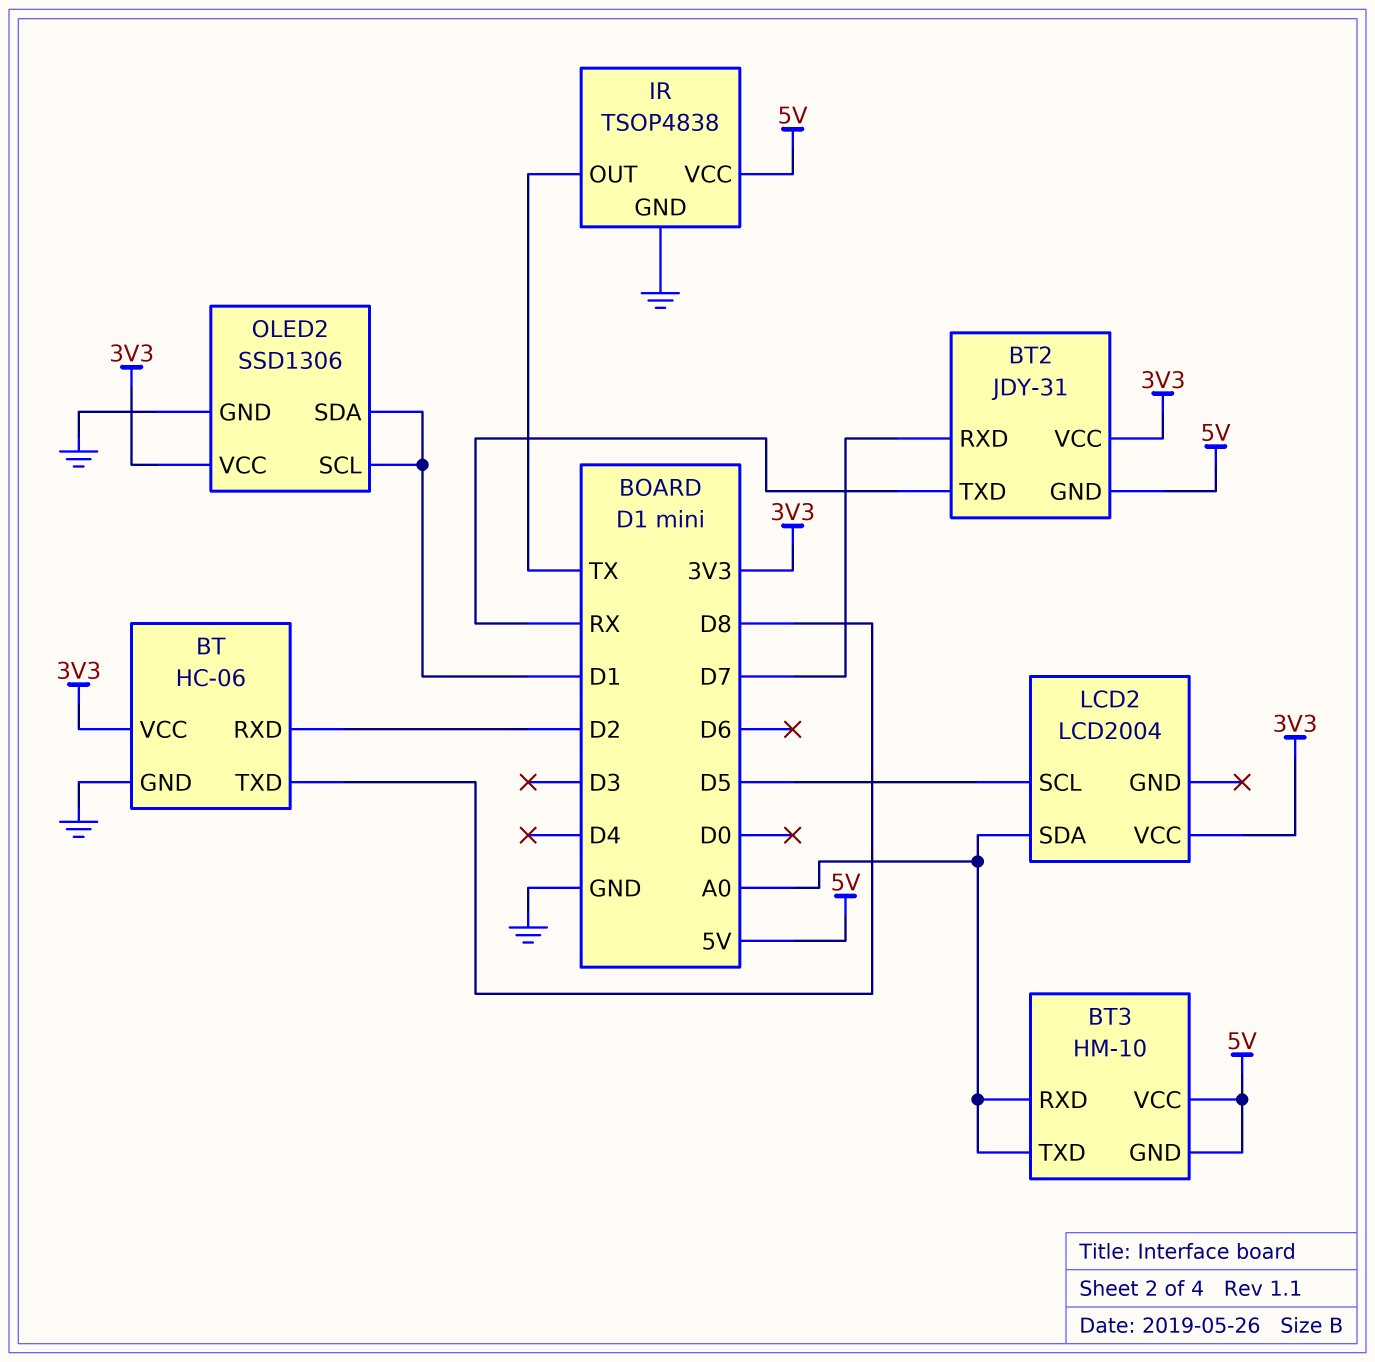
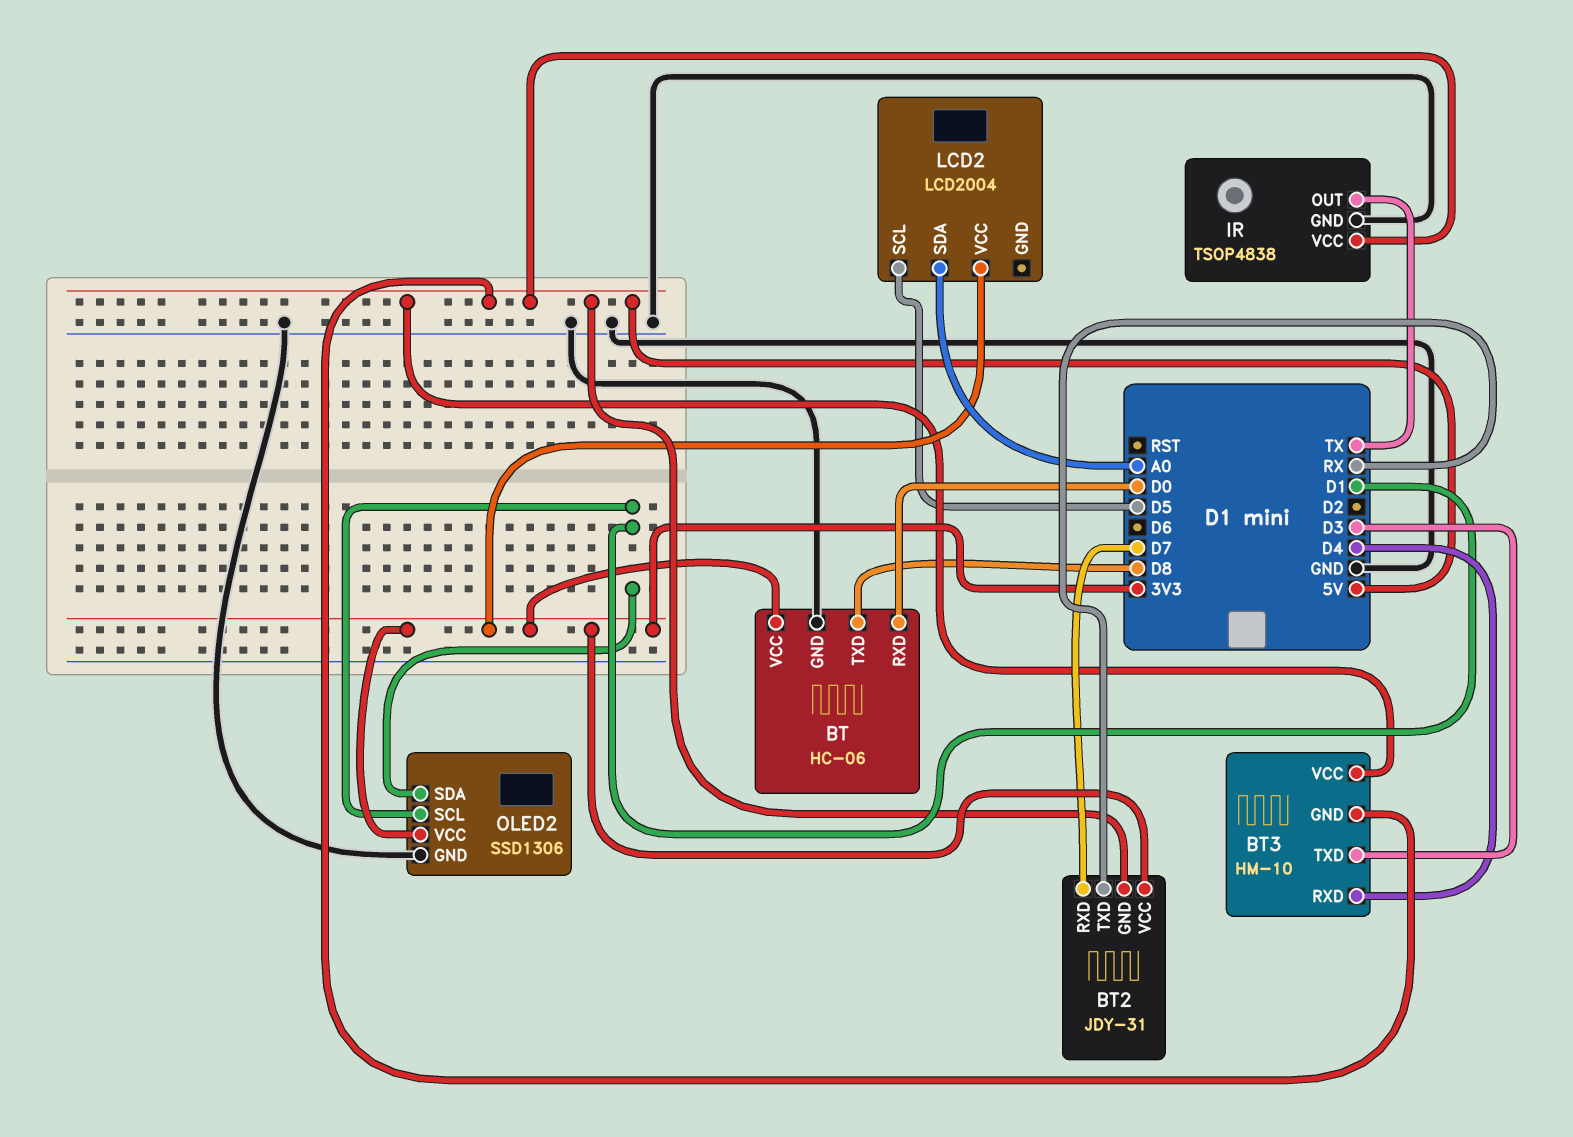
BT pin RXD: D2 -> D0
BT3 pin RXD: A0 -> D4
BT3 pin TXD: A0 -> D3

